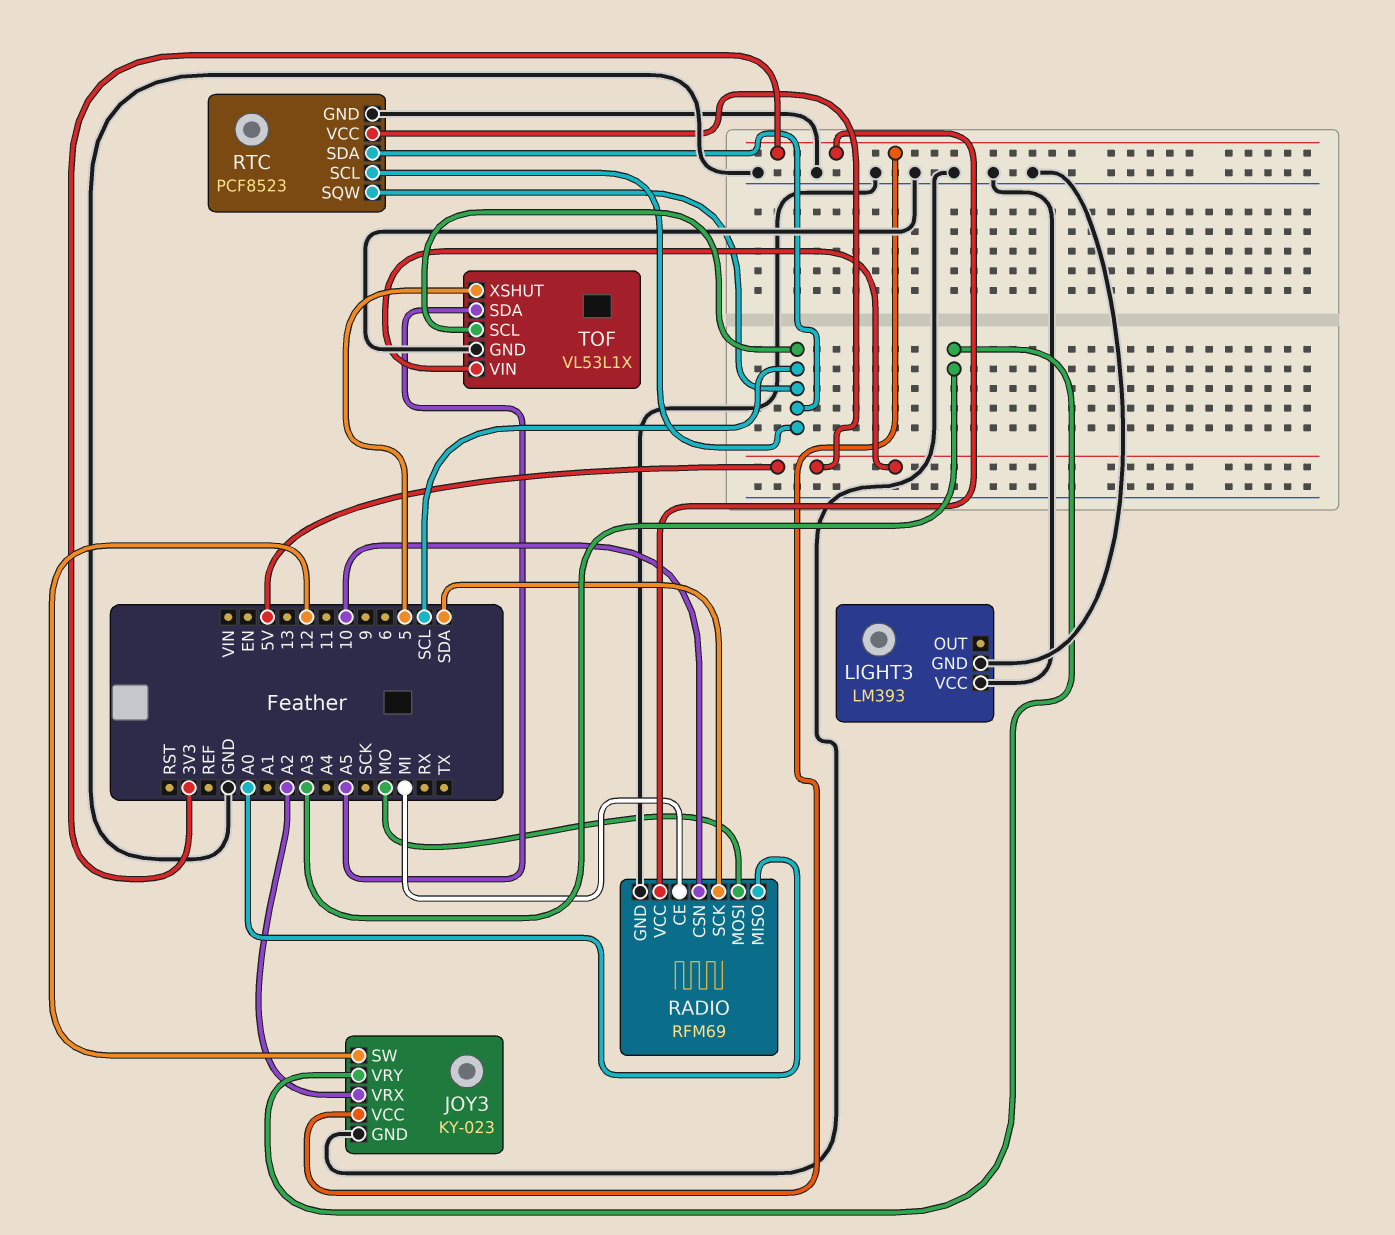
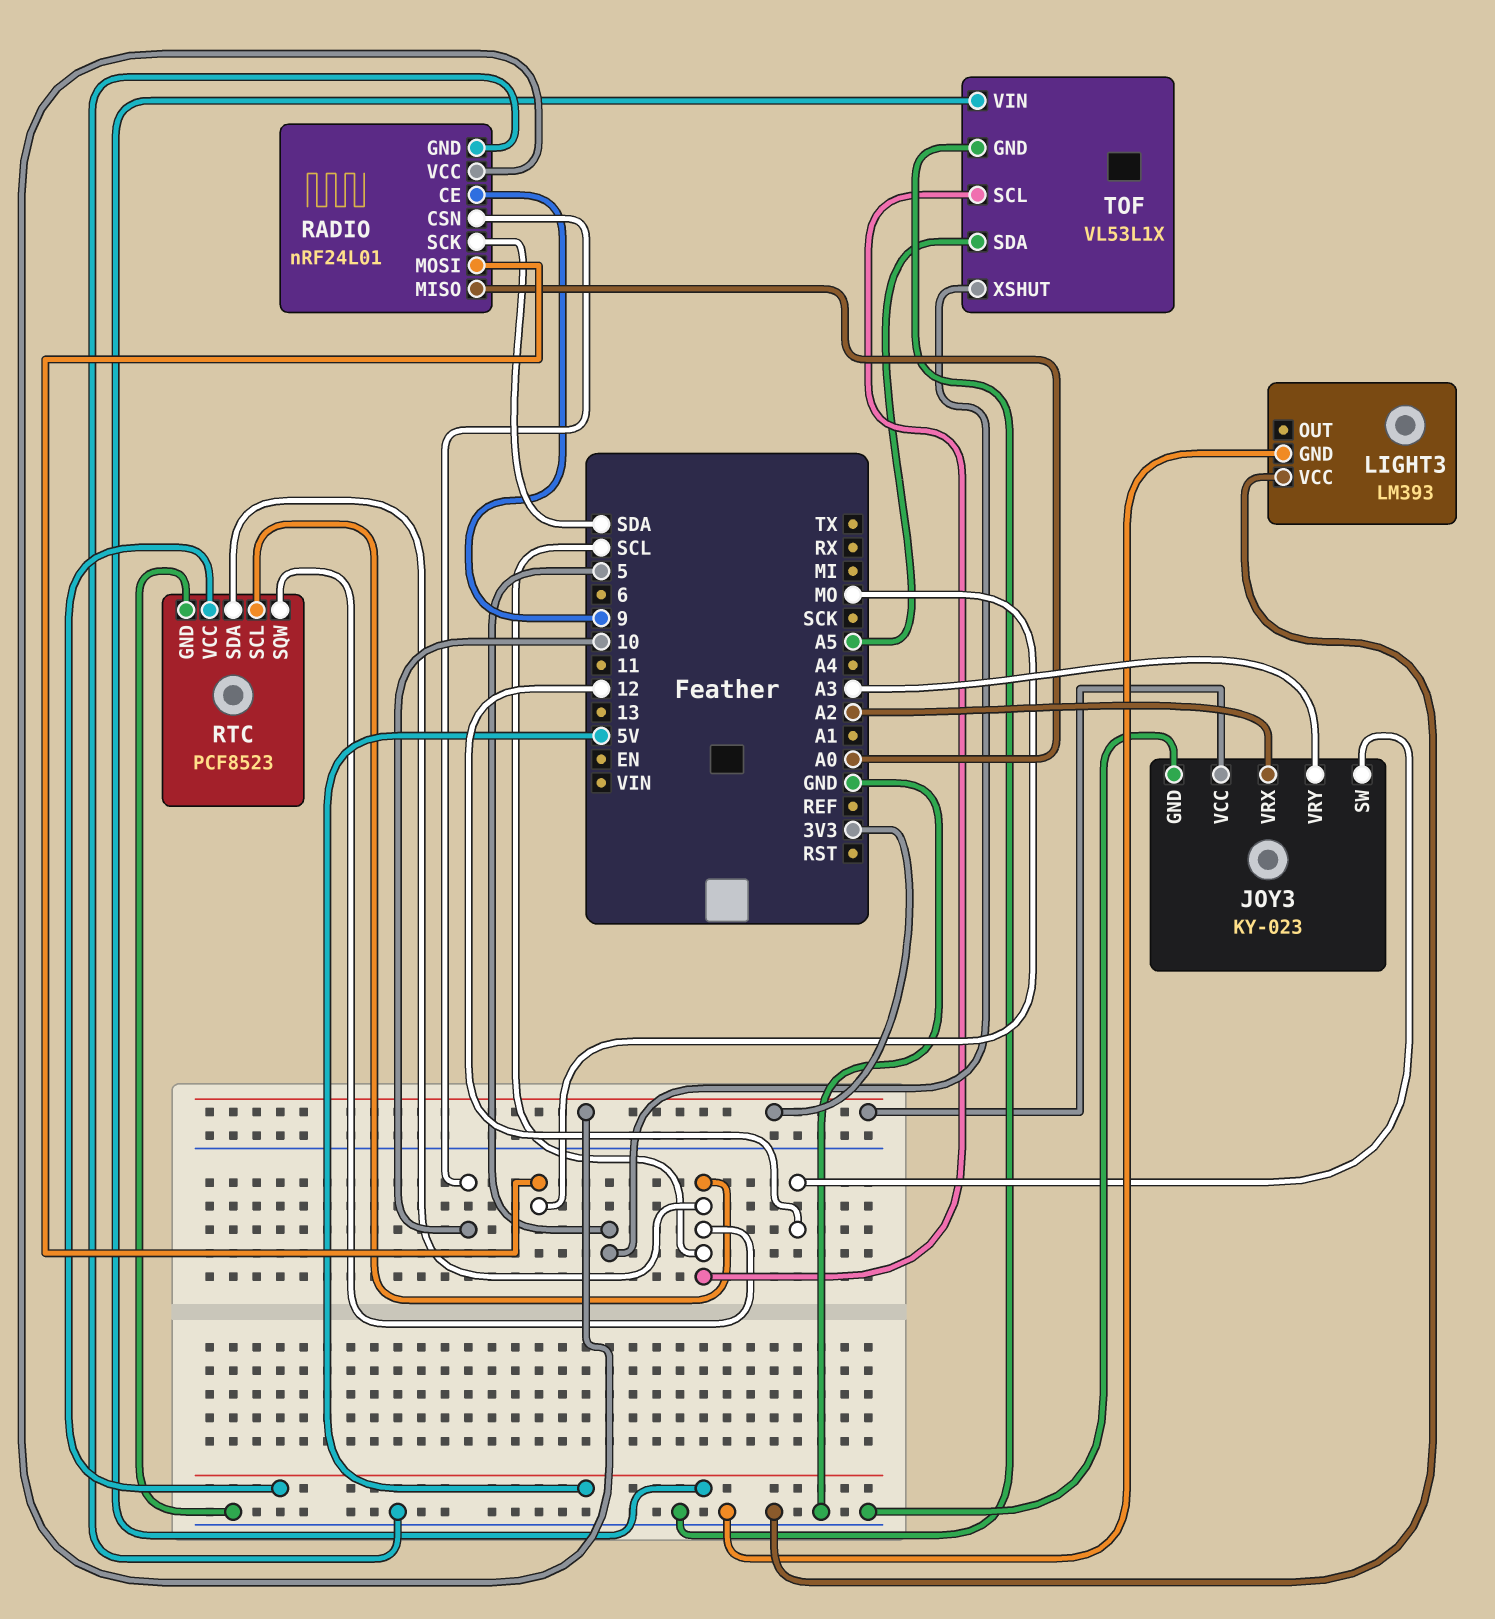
RADIO: RFM69 -> nRF24L01
RADIO pin CE: MI -> 9

